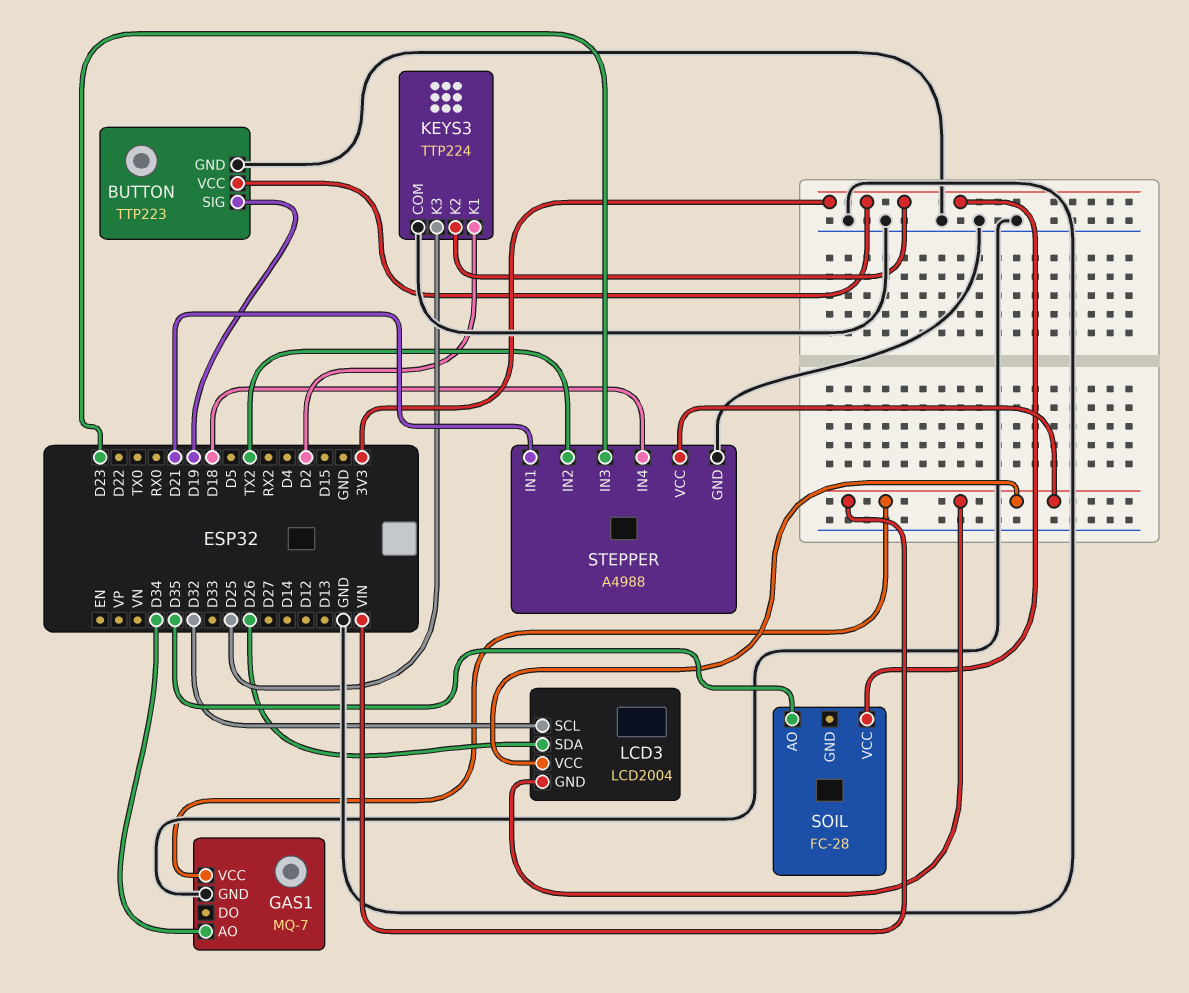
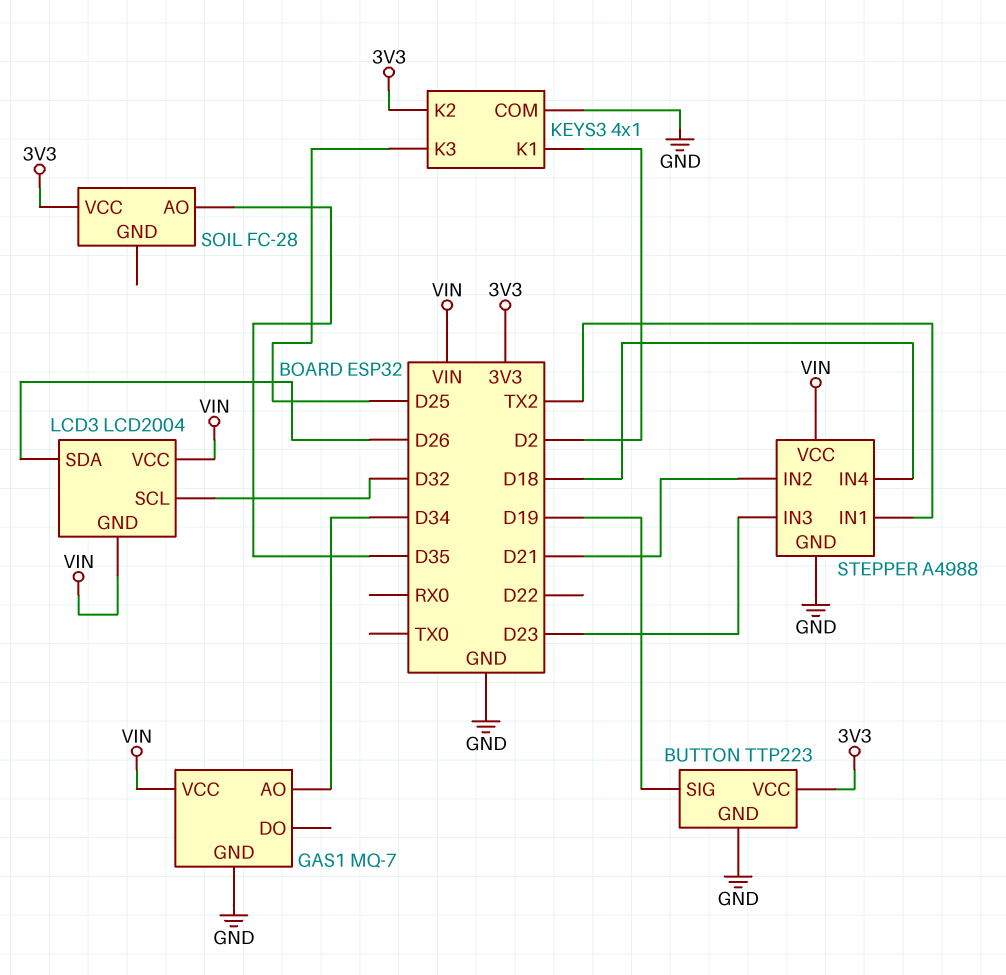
KEYS3: TTP224 -> 4x1
STEPPER pin IN1: D21 -> TX2
STEPPER pin IN2: TX2 -> D21

